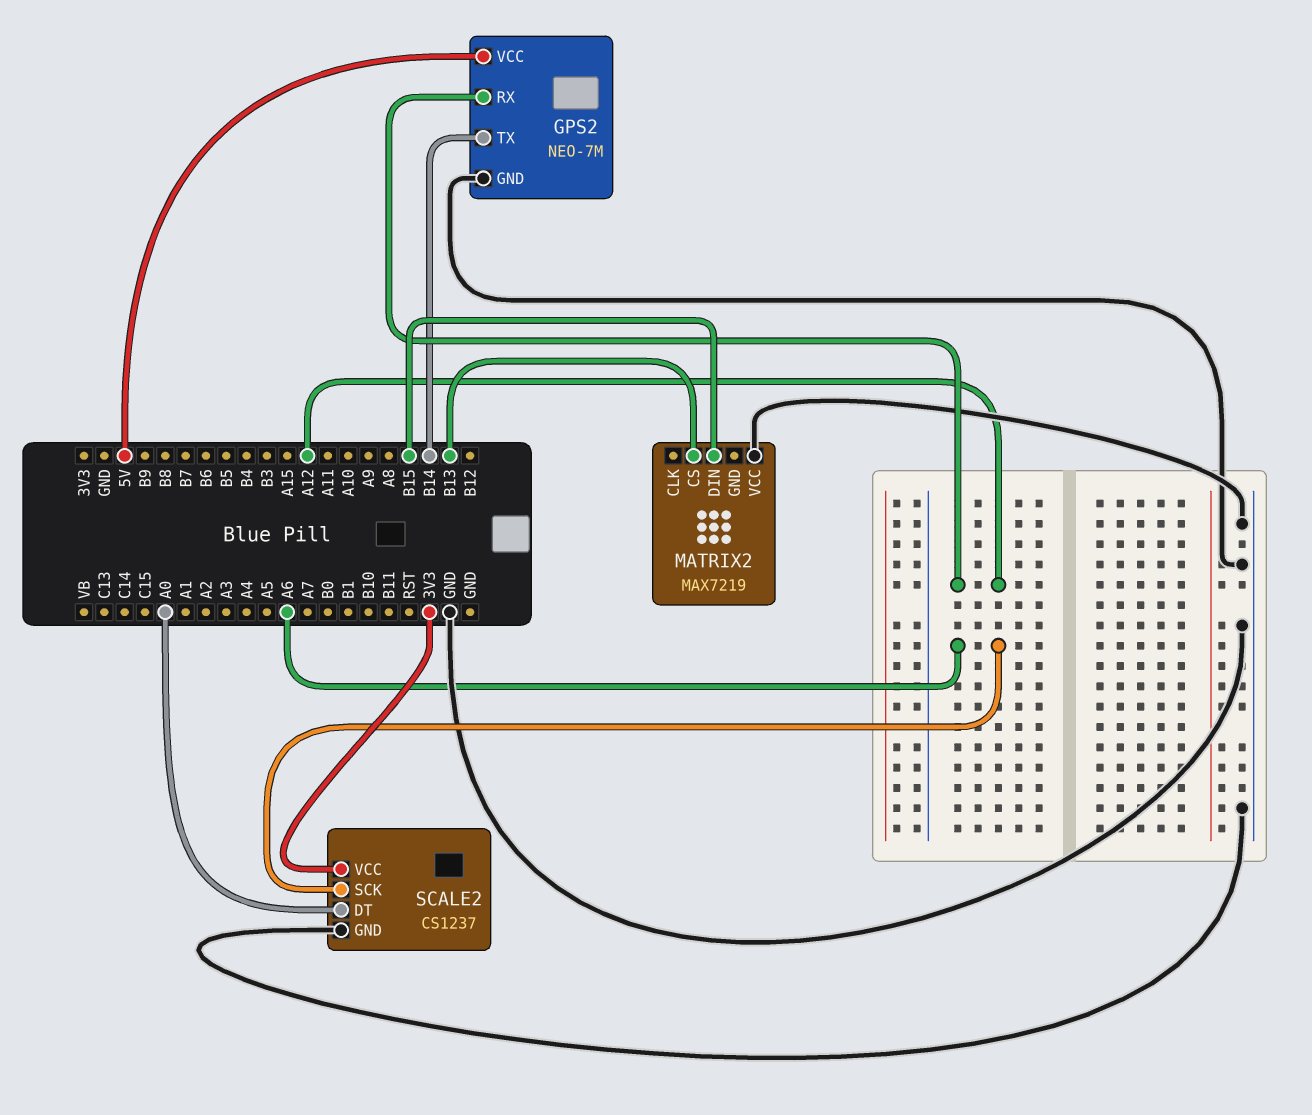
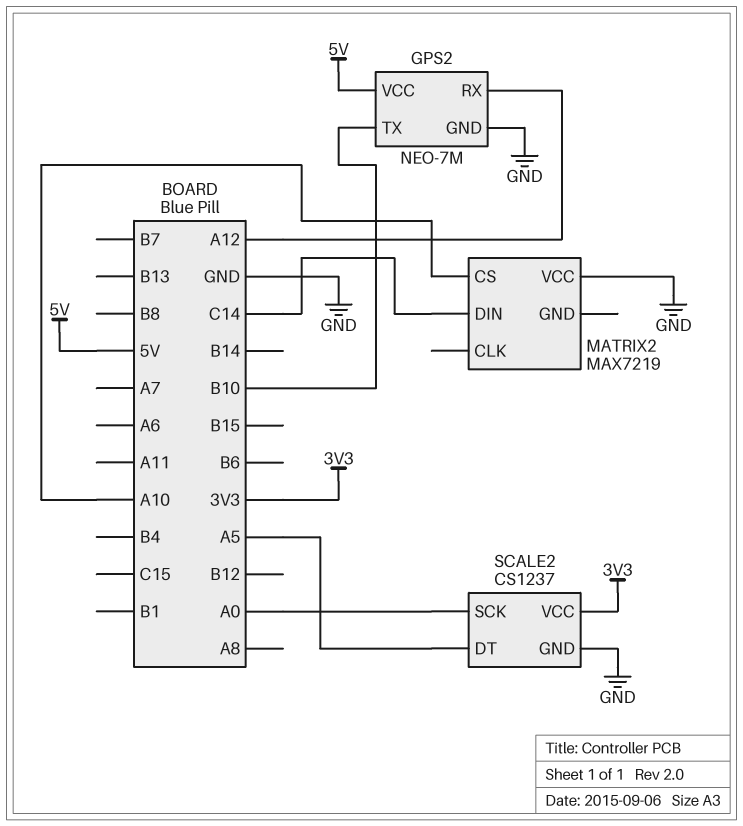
GPS2 pin TX: B14 -> B10
MATRIX2 pin CS: B13 -> A10
MATRIX2 pin DIN: B15 -> C14
SCALE2 pin DT: A0 -> A5
SCALE2 pin SCK: A6 -> A0

